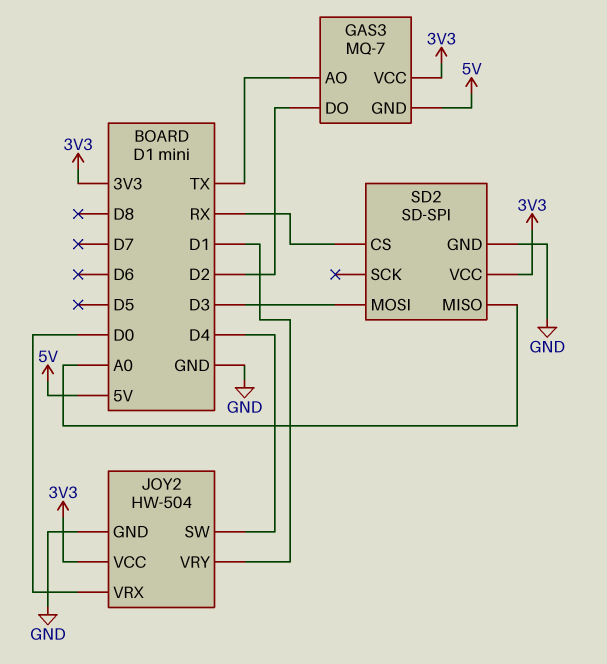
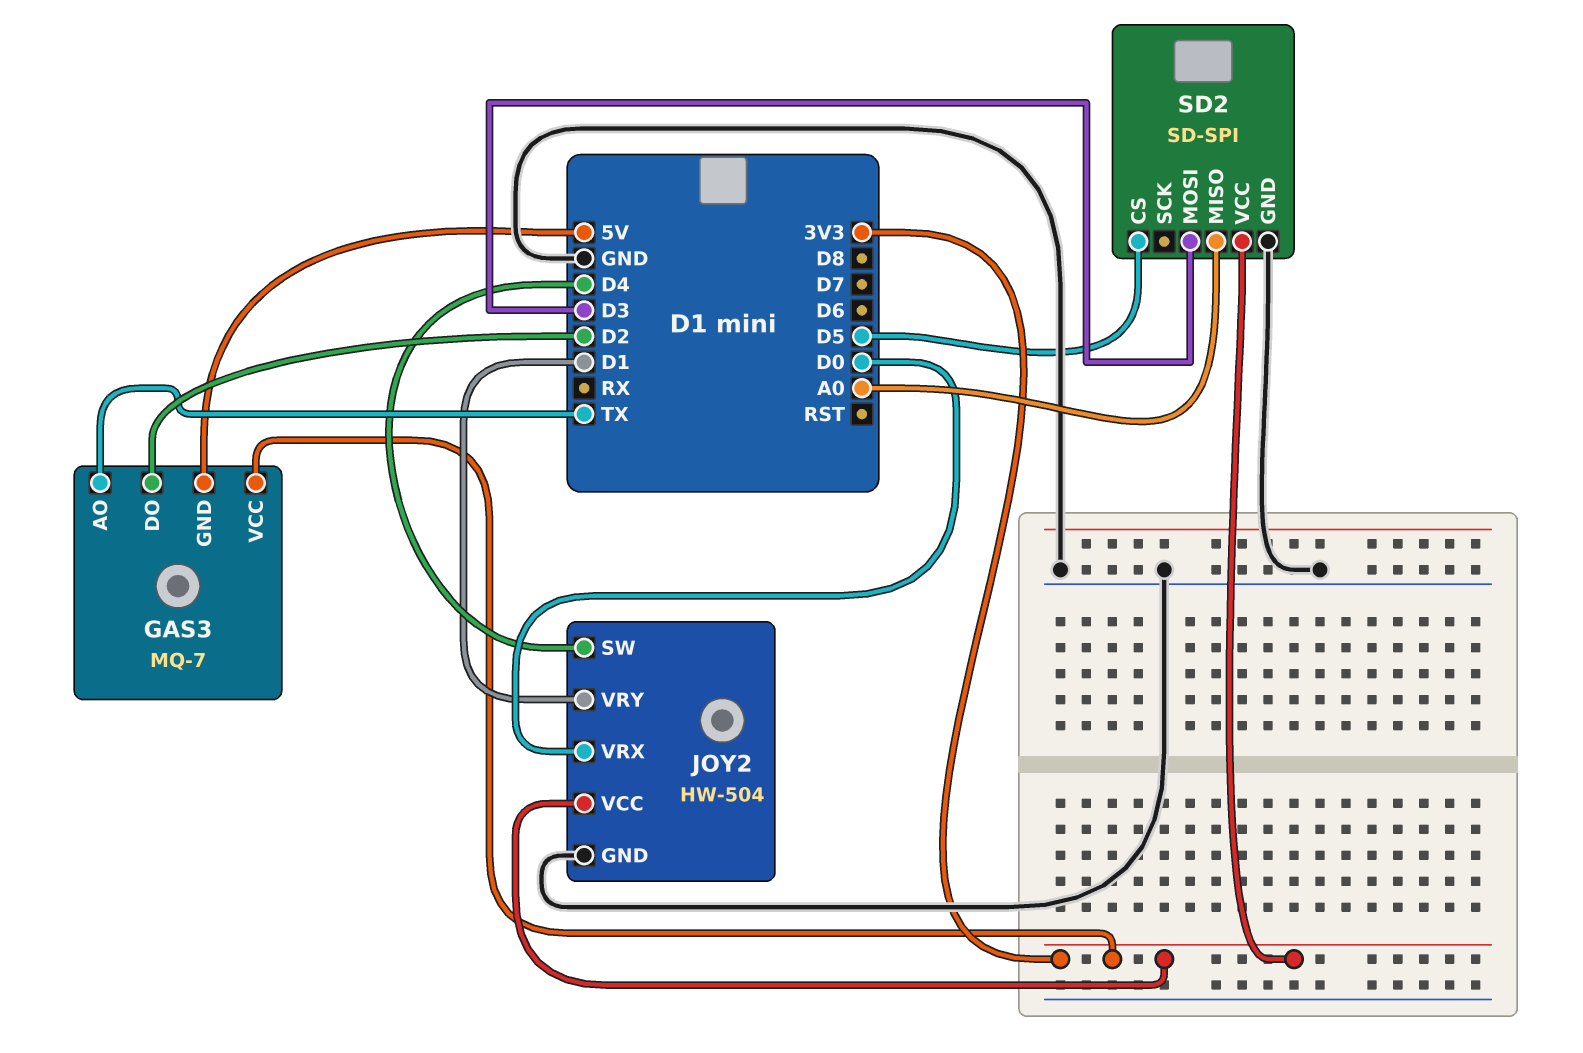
SD2 pin CS: RX -> D5

